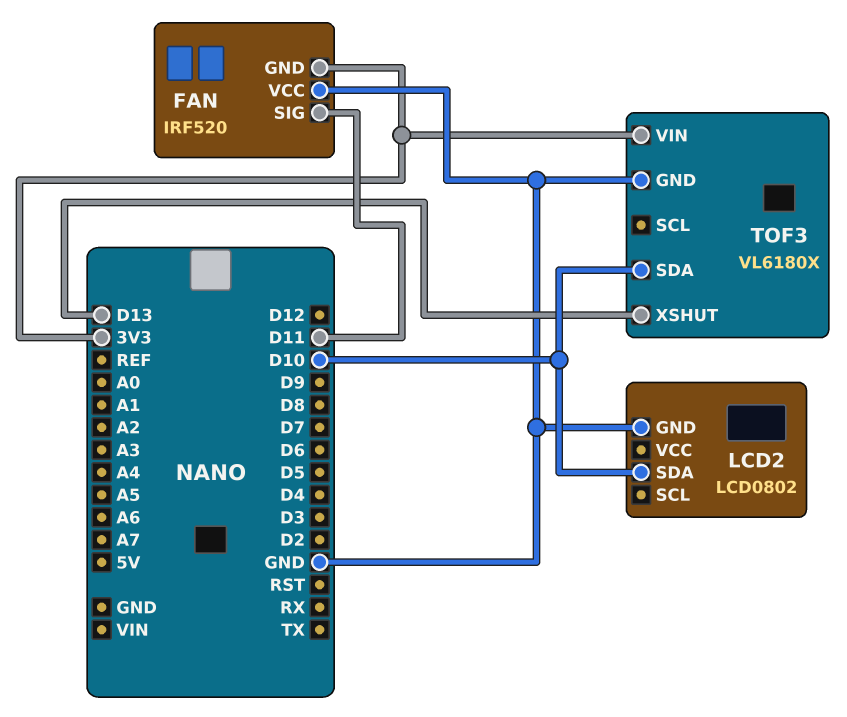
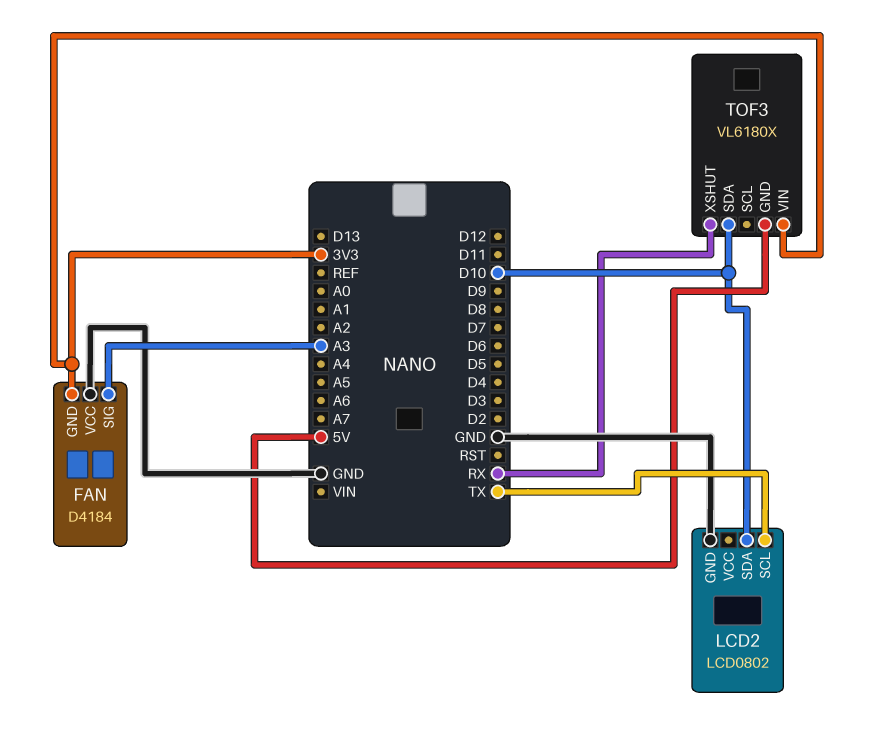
FAN: IRF520 -> D4184
FAN pin SIG: D11 -> A3
LCD2 pin SCL: none -> TX
TOF3 pin GND: GND -> 5V
TOF3 pin XSHUT: D13 -> RX

